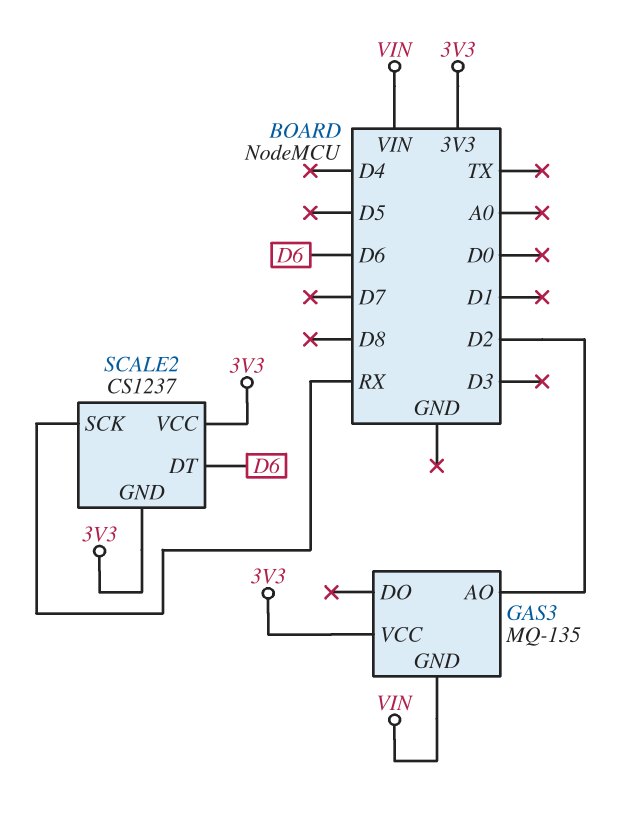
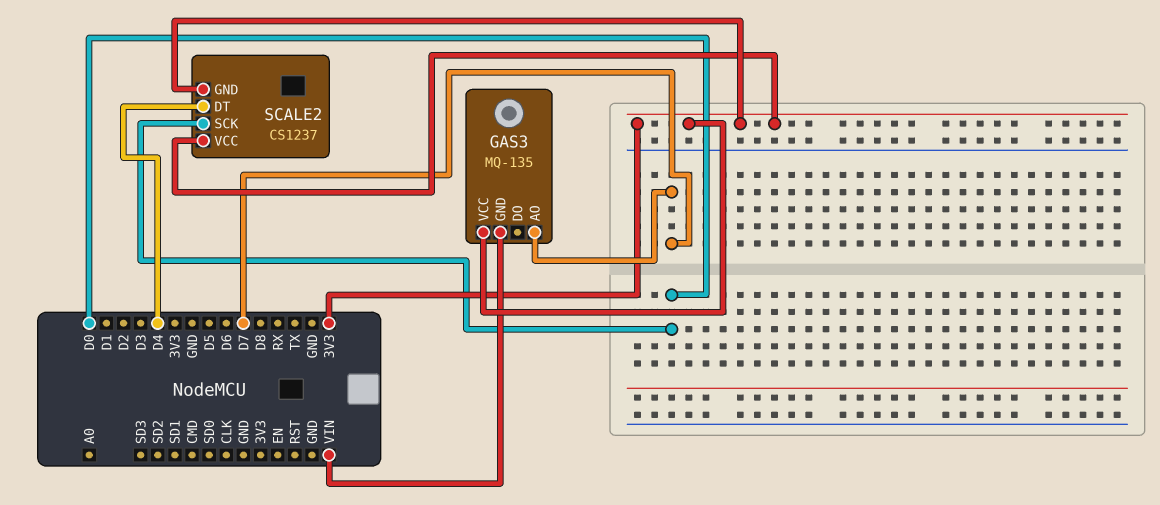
GAS3 pin AO: D2 -> D7
SCALE2 pin DT: D6 -> D4
SCALE2 pin SCK: RX -> D0

